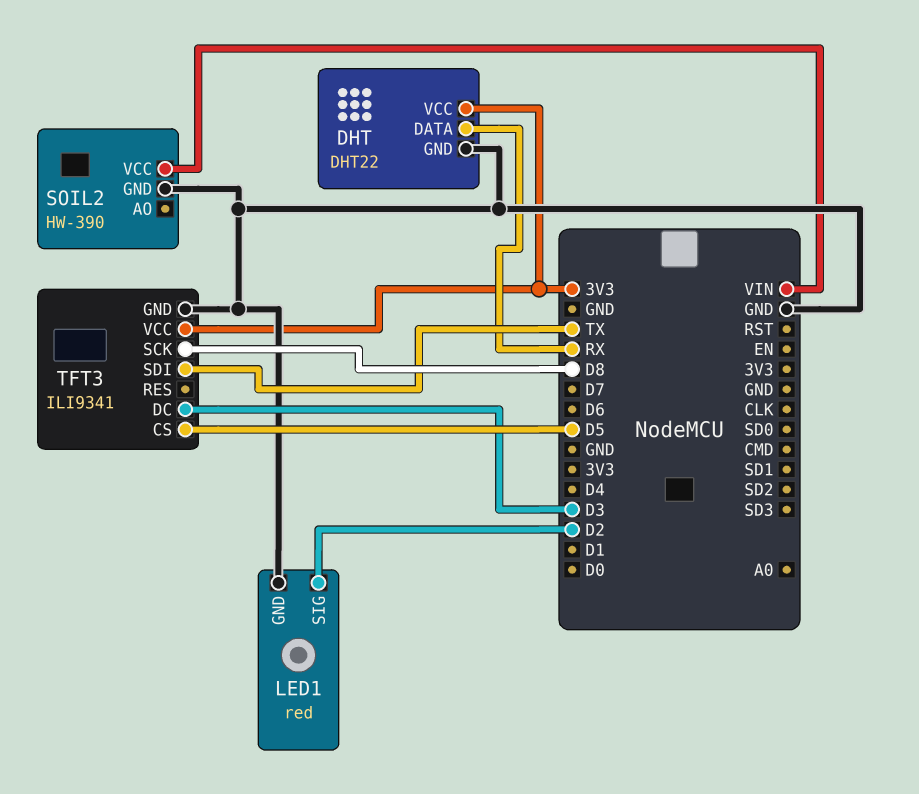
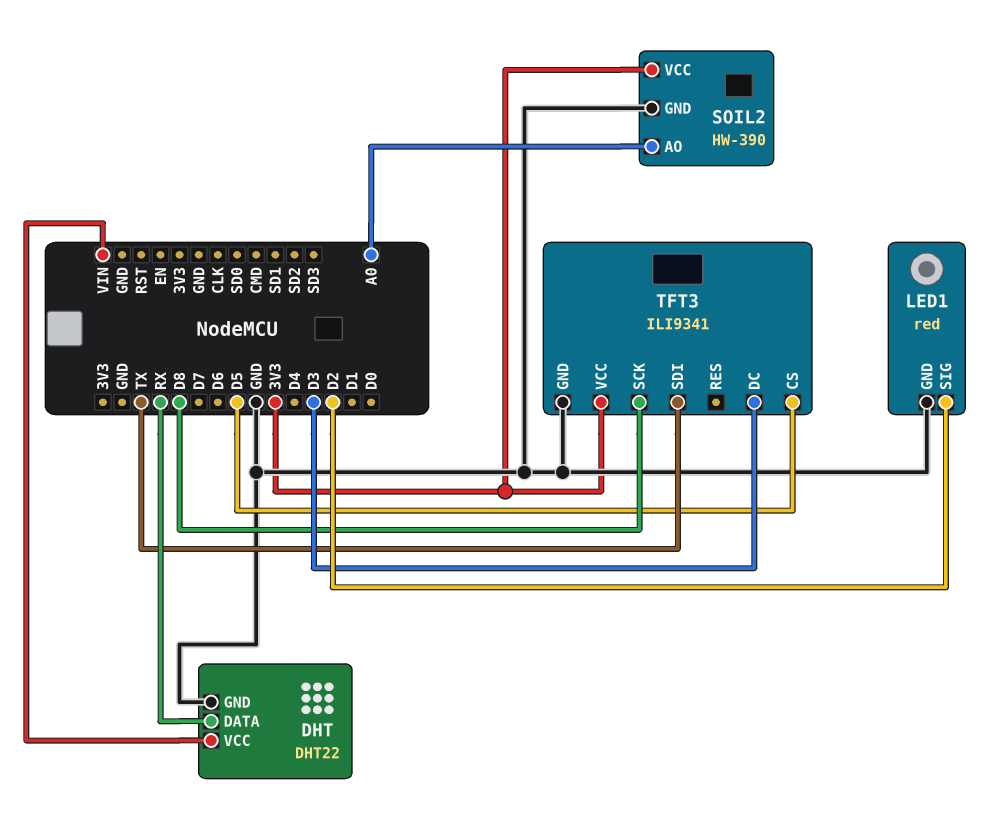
DHT pin VCC: 3V3 -> VIN
SOIL2 pin AO: none -> A0
SOIL2 pin VCC: VIN -> 3V3

